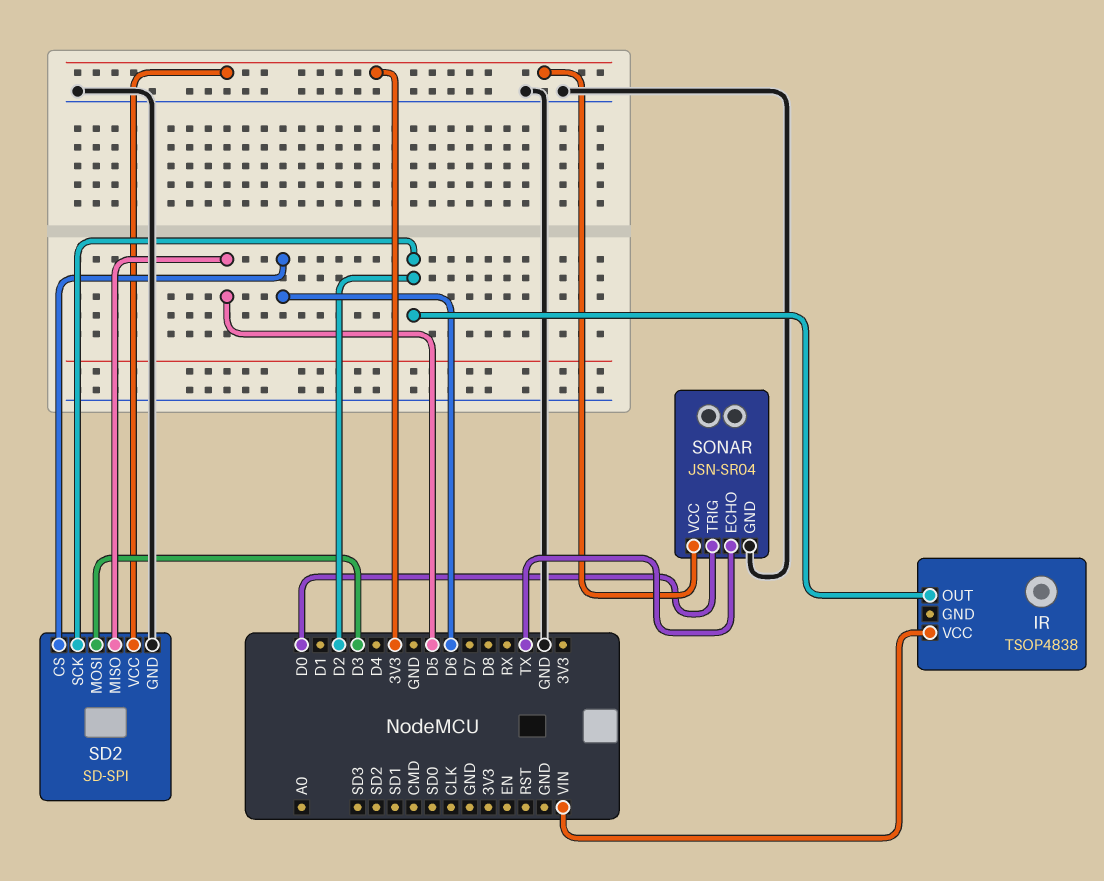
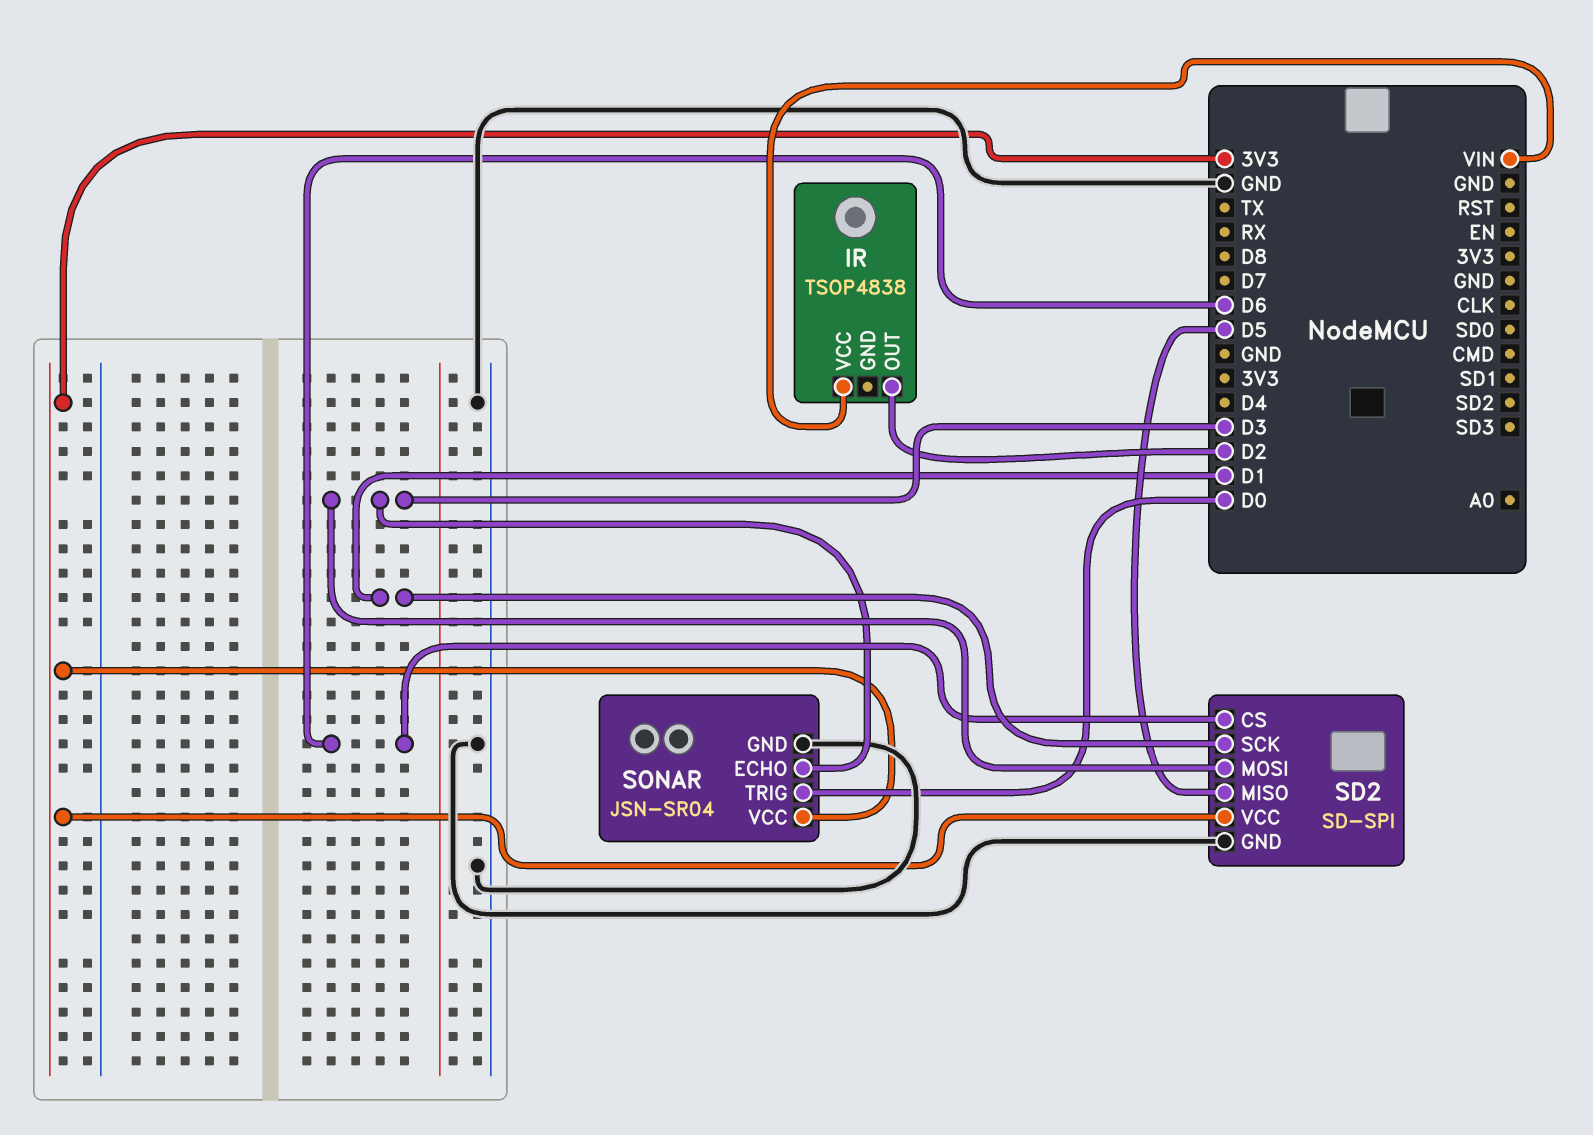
SD2 pin SCK: D2 -> D1
SONAR pin ECHO: TX -> D3

